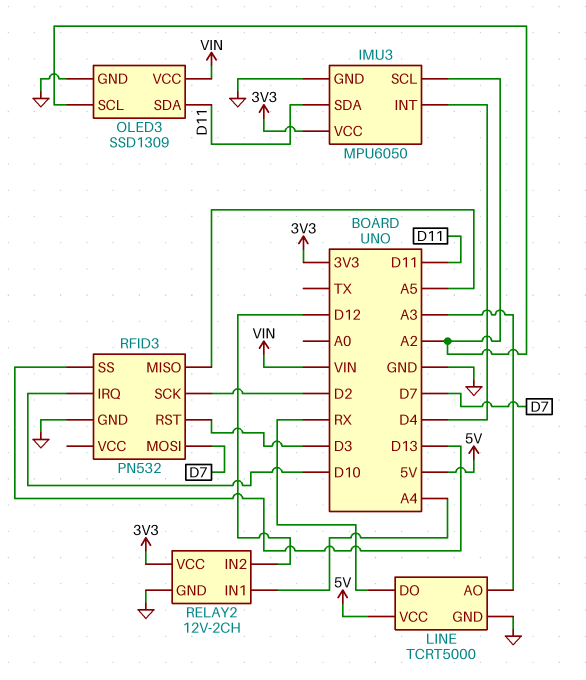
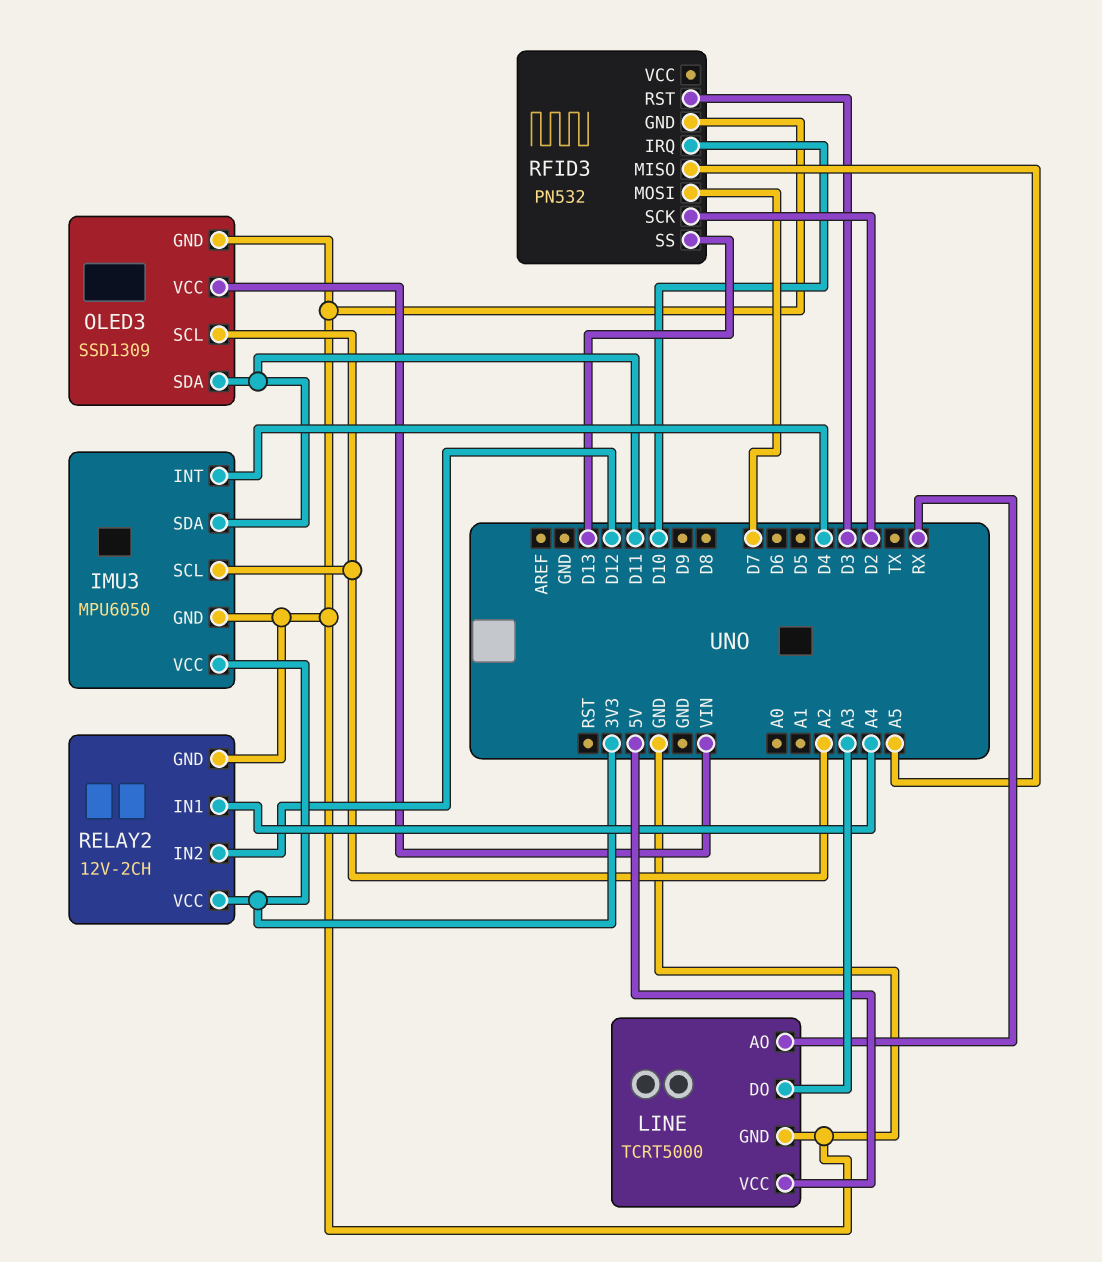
LINE pin AO: A3 -> RX
LINE pin DO: RX -> A3

